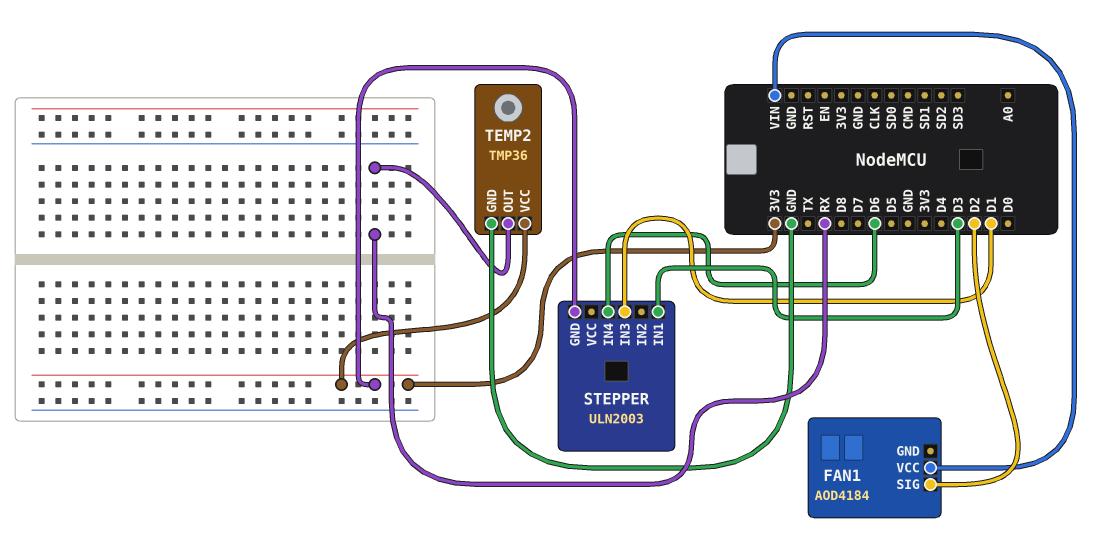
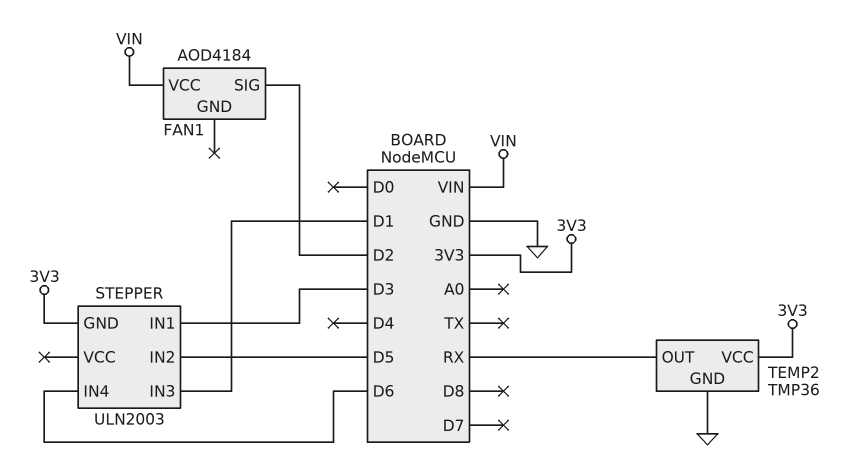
STEPPER pin IN2: none -> D5

